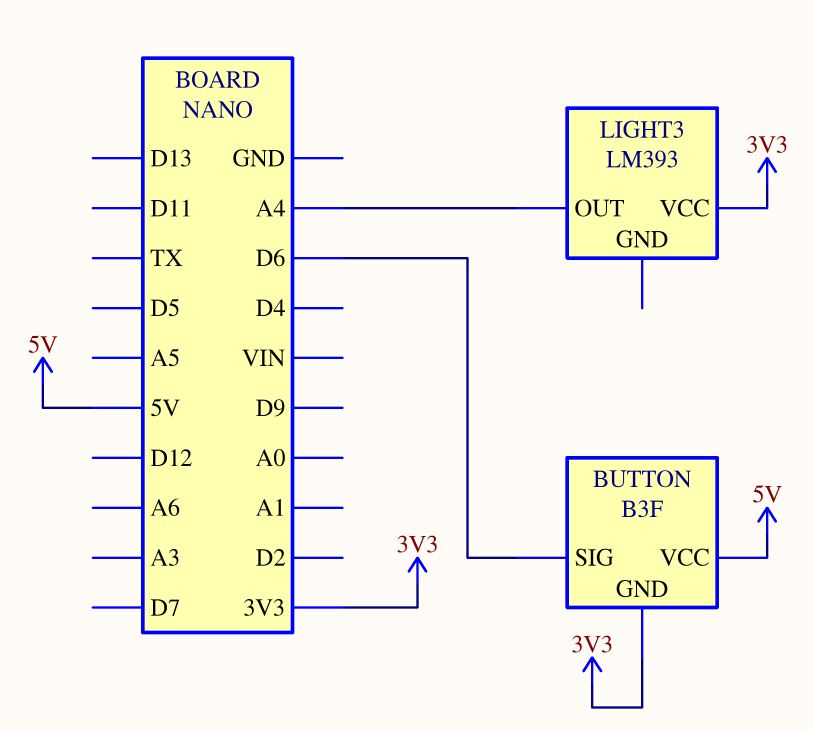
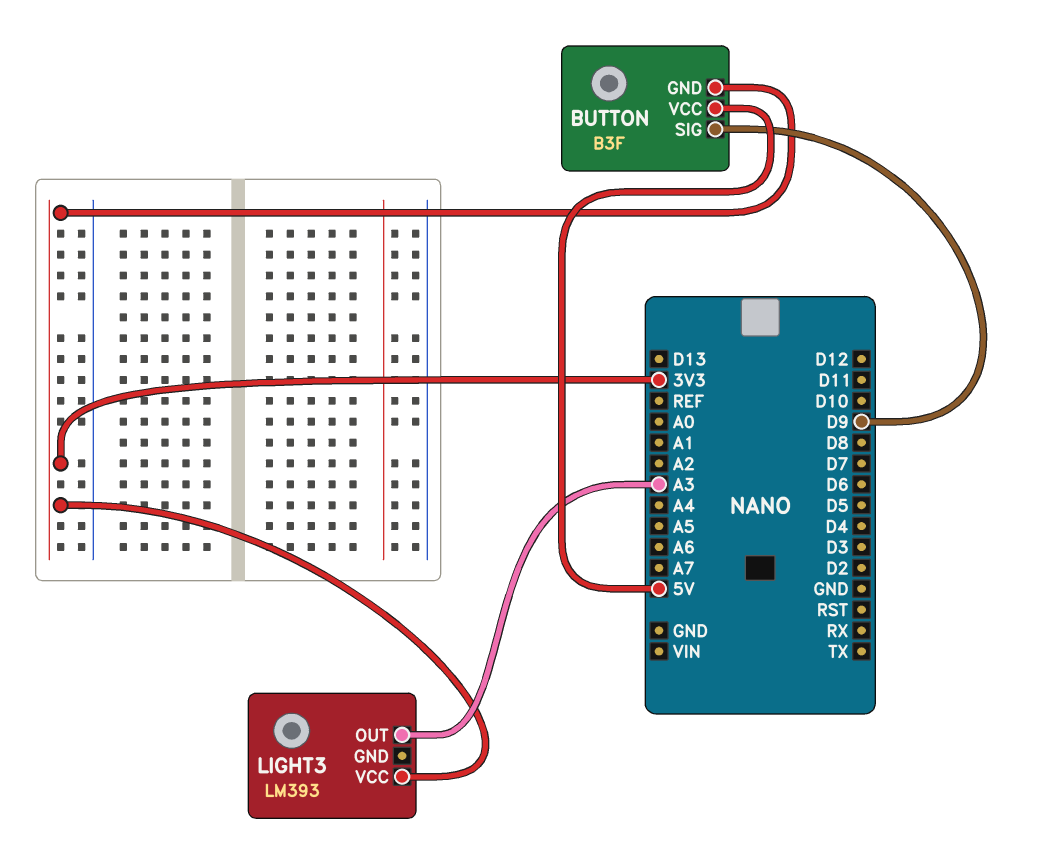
BUTTON pin SIG: D6 -> D9
LIGHT3 pin OUT: A4 -> A3

